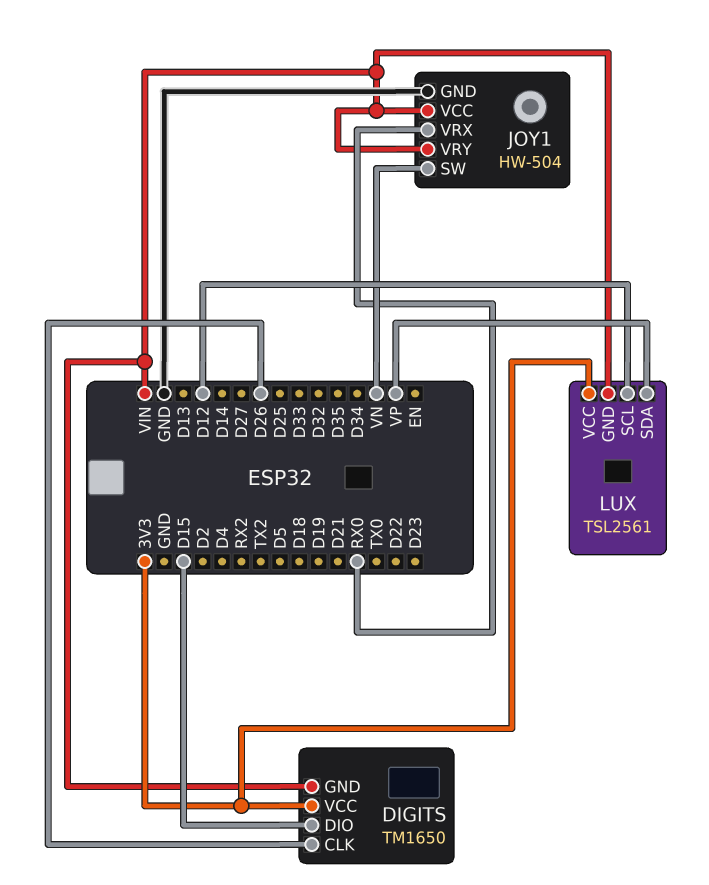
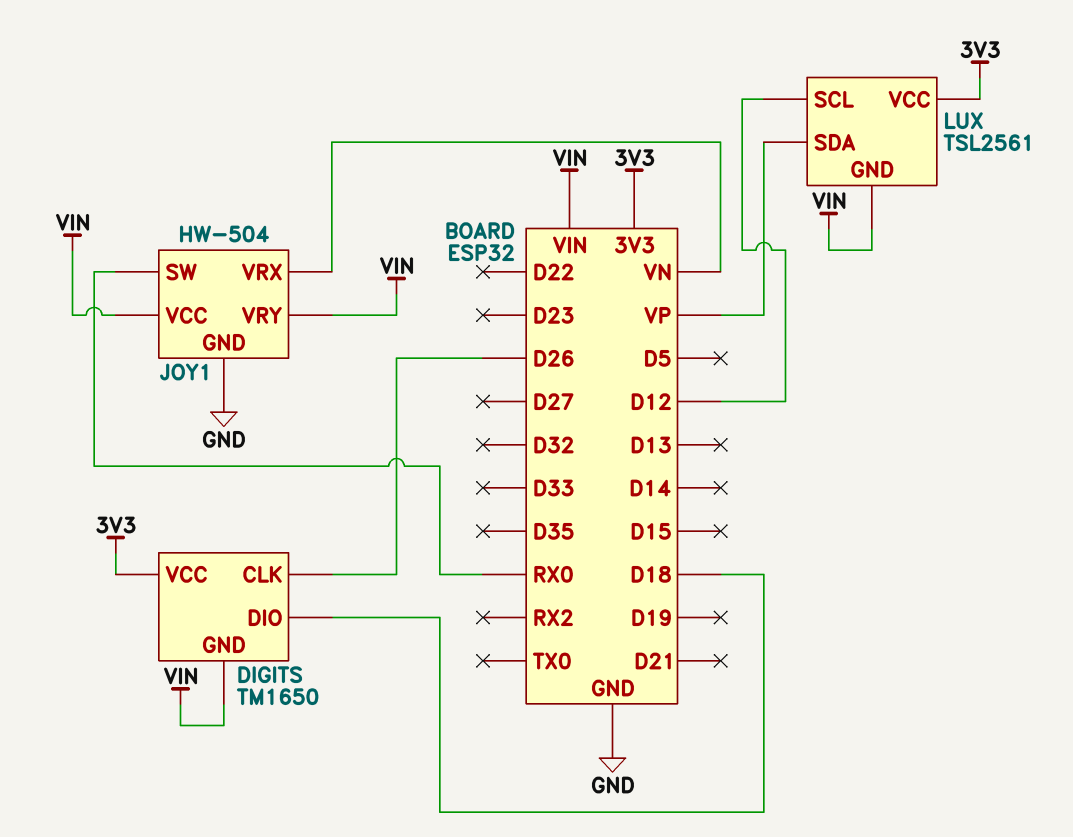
DIGITS pin DIO: D15 -> D18
JOY1 pin SW: VN -> RX0
JOY1 pin VRX: RX0 -> VN

